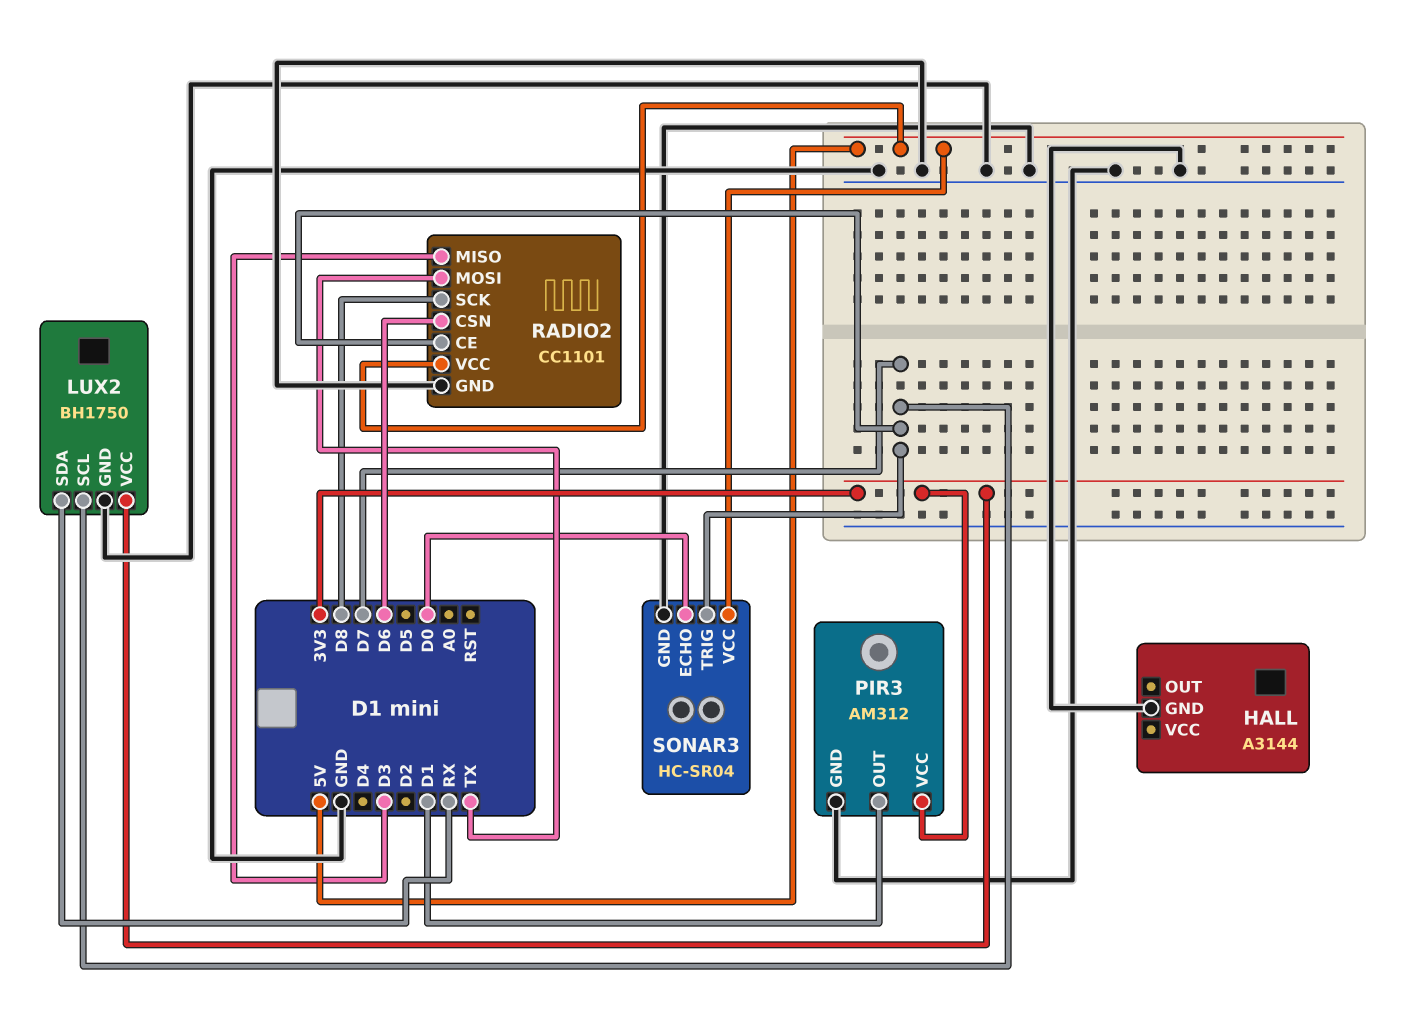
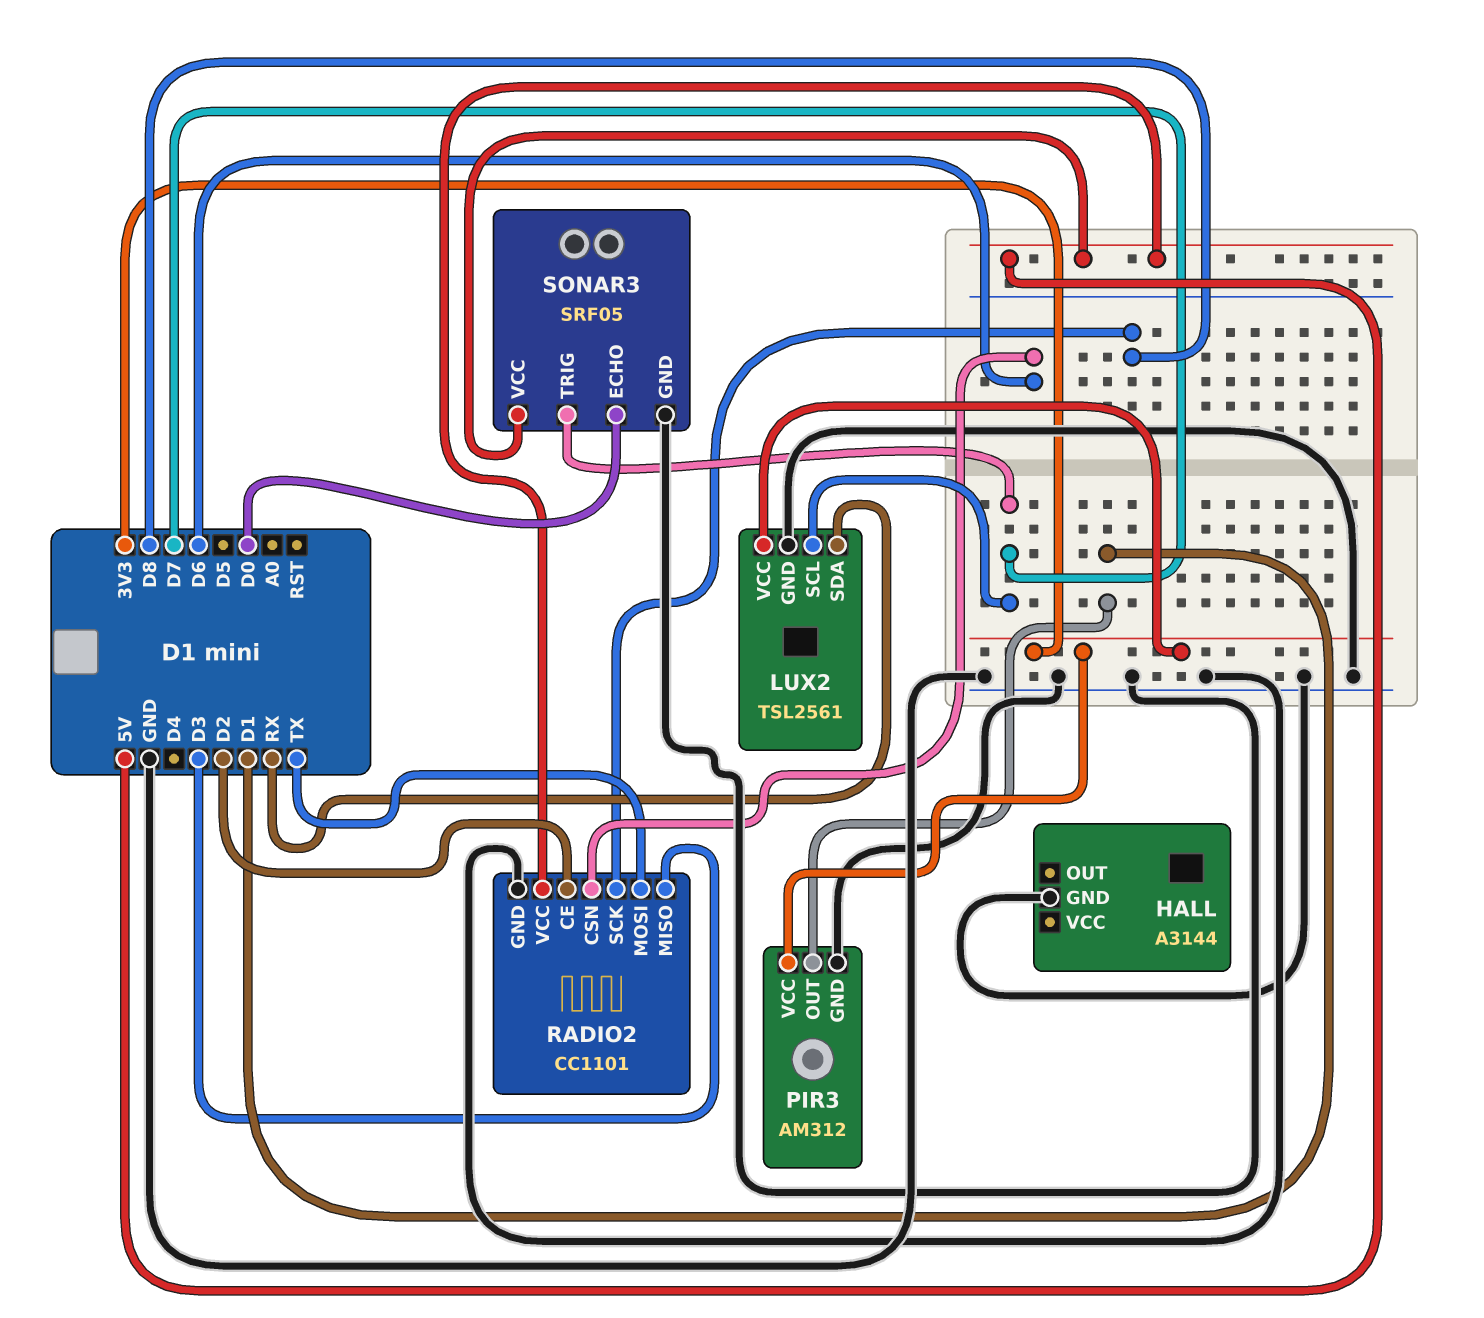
LUX2: BH1750 -> TSL2561
RADIO2 pin CE: D7 -> D2
SONAR3: HC-SR04 -> SRF05

